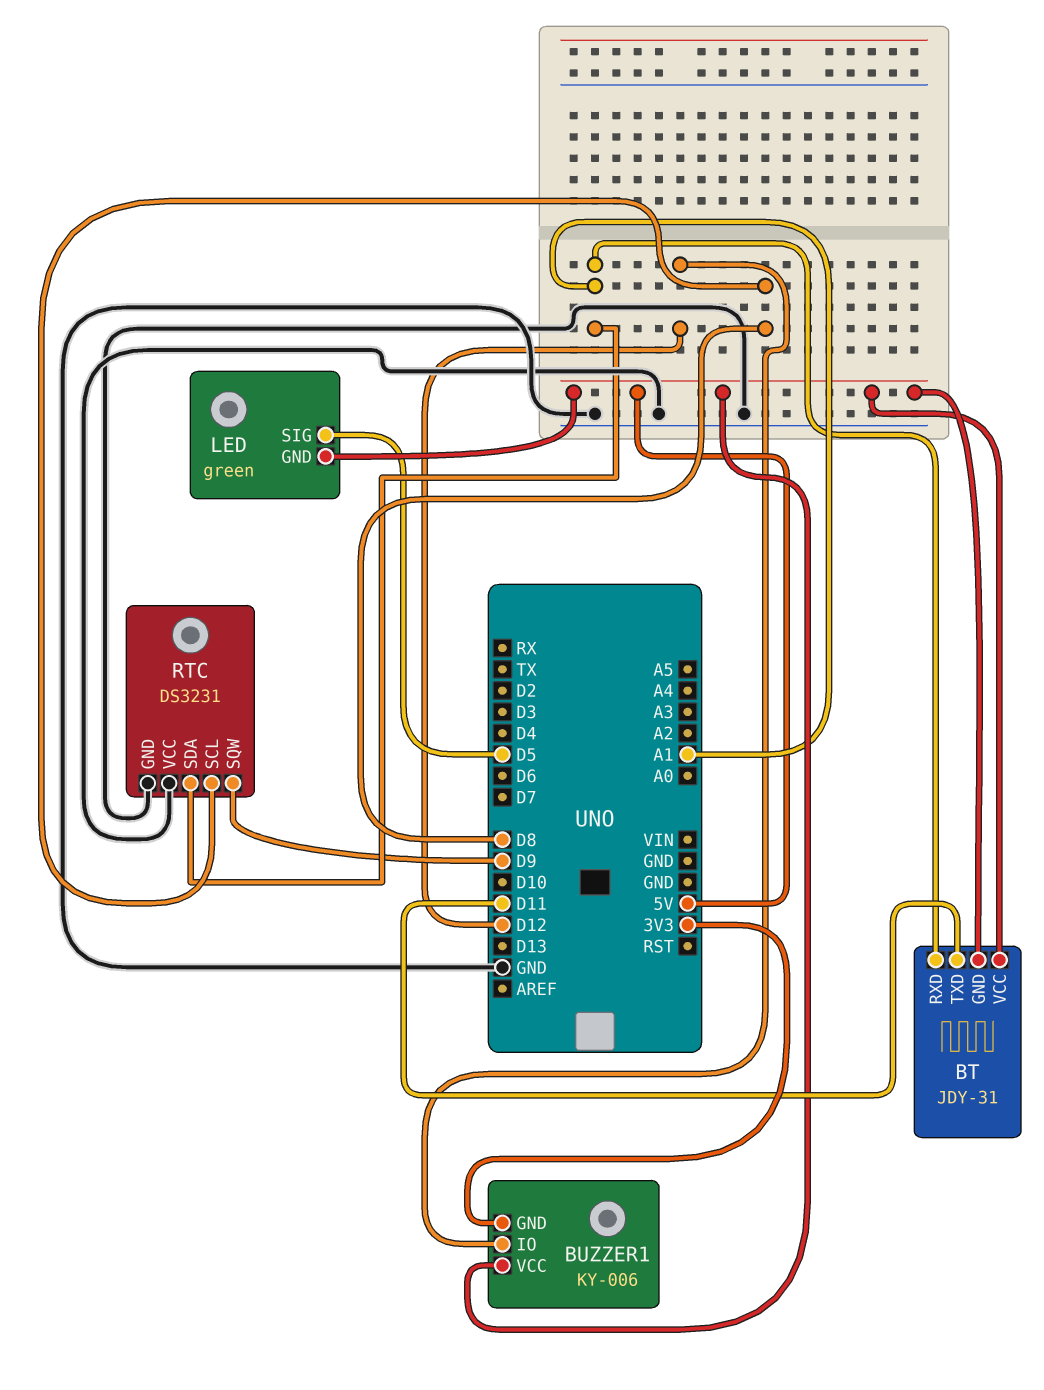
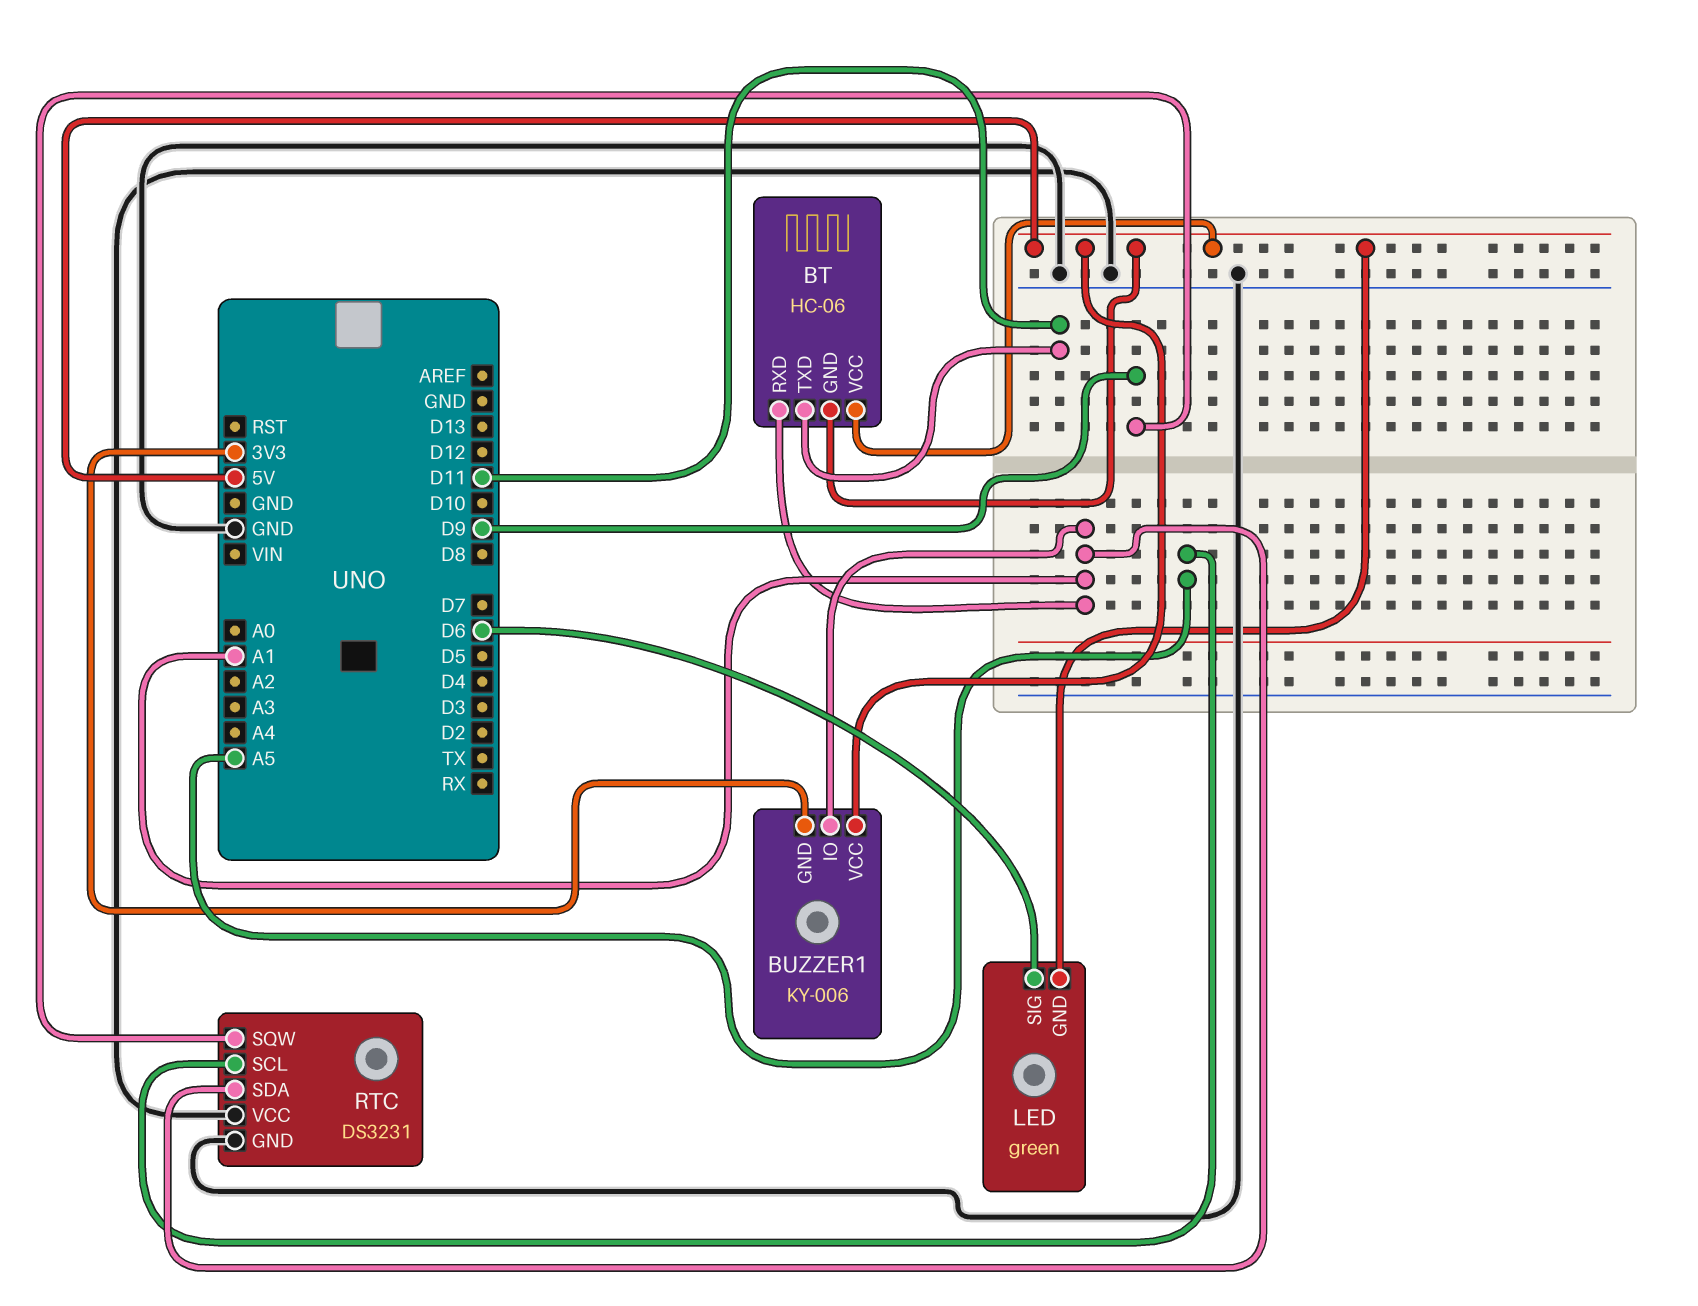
BT: JDY-31 -> HC-06
BUZZER1 pin IO: D12 -> A1
LED pin SIG: D5 -> D6
RTC pin SCL: D8 -> A5

